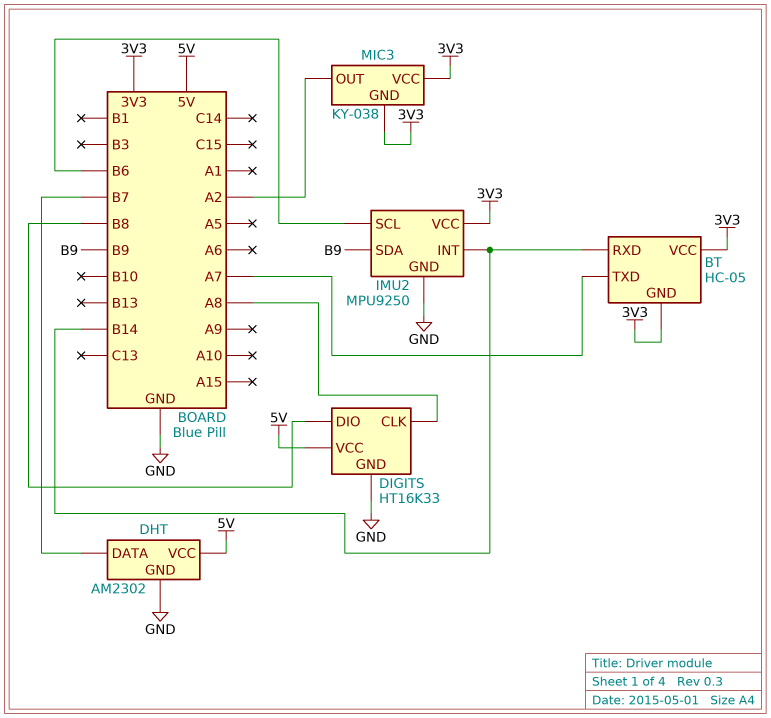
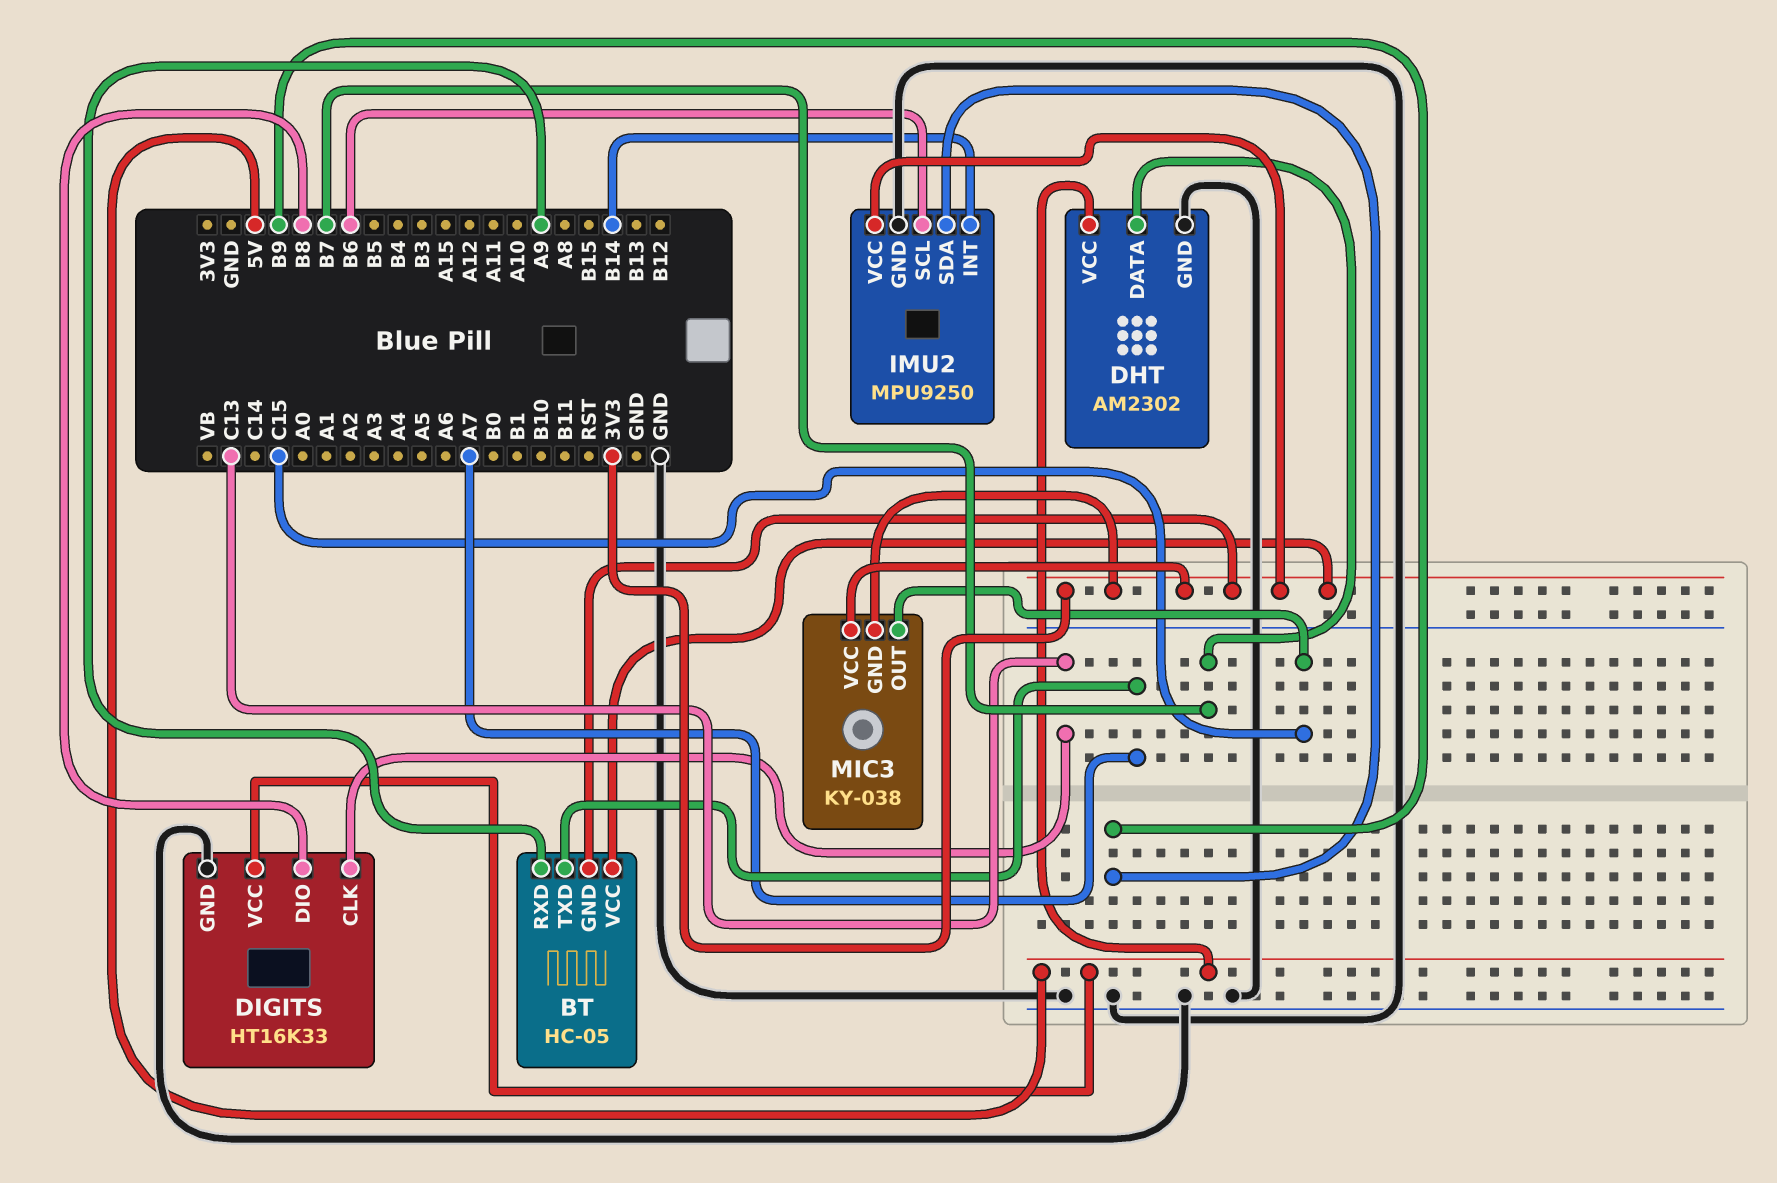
BT pin RXD: B14 -> A9
DIGITS pin CLK: A8 -> C13
MIC3 pin OUT: A2 -> C15

